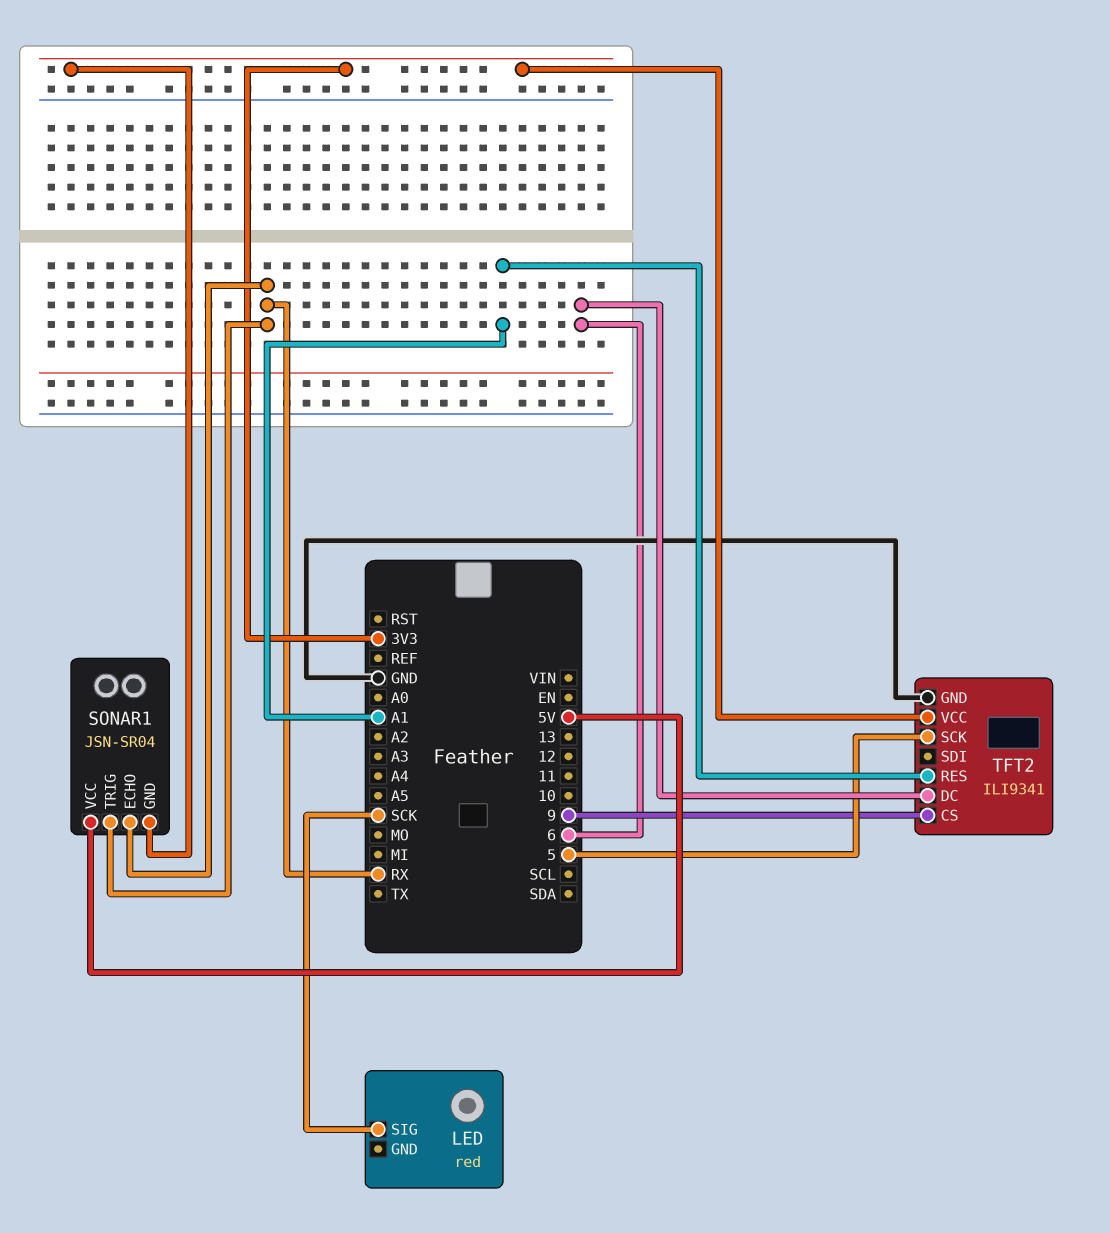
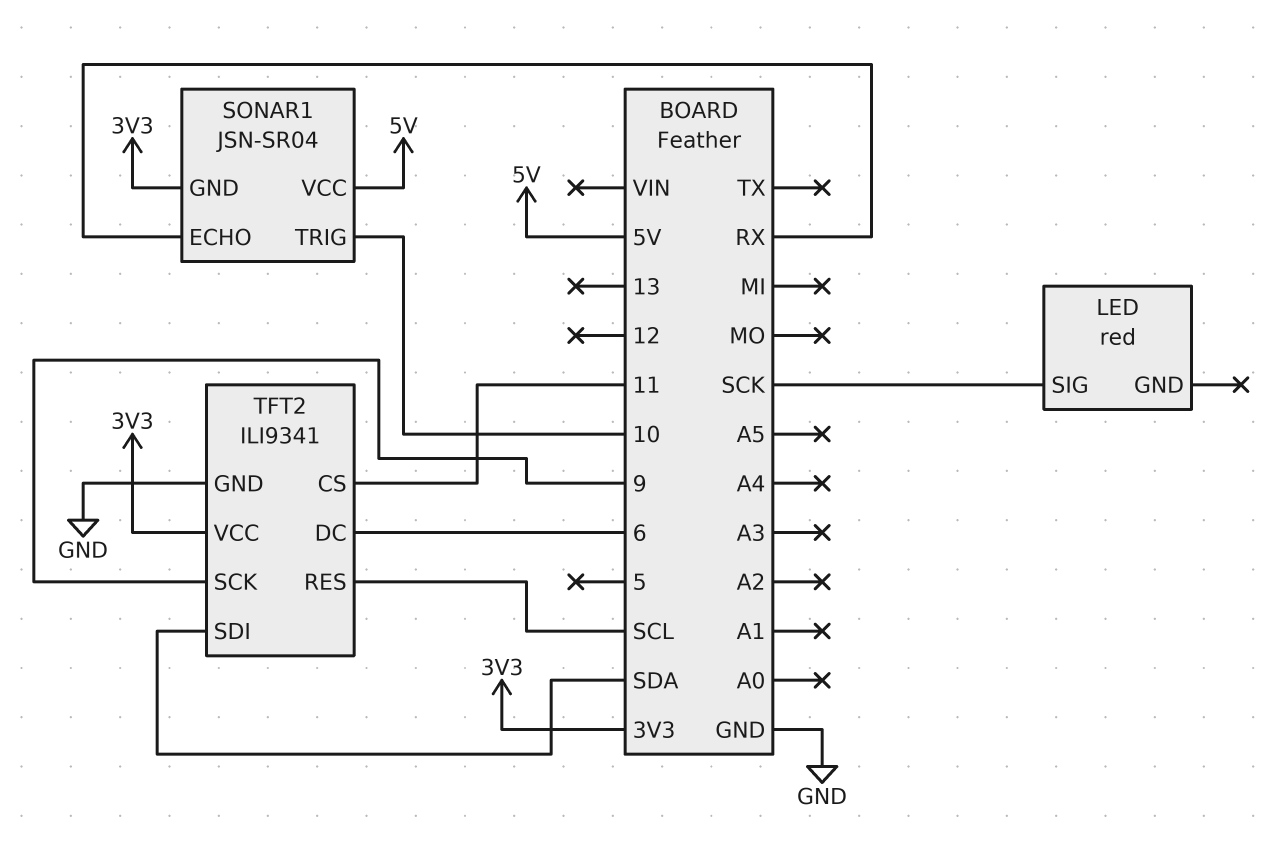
SONAR1 pin TRIG: RX -> 10
TFT2 pin CS: 9 -> 11
TFT2 pin RES: A1 -> SCL
TFT2 pin SCK: 5 -> 9
TFT2 pin SDI: none -> SDA

